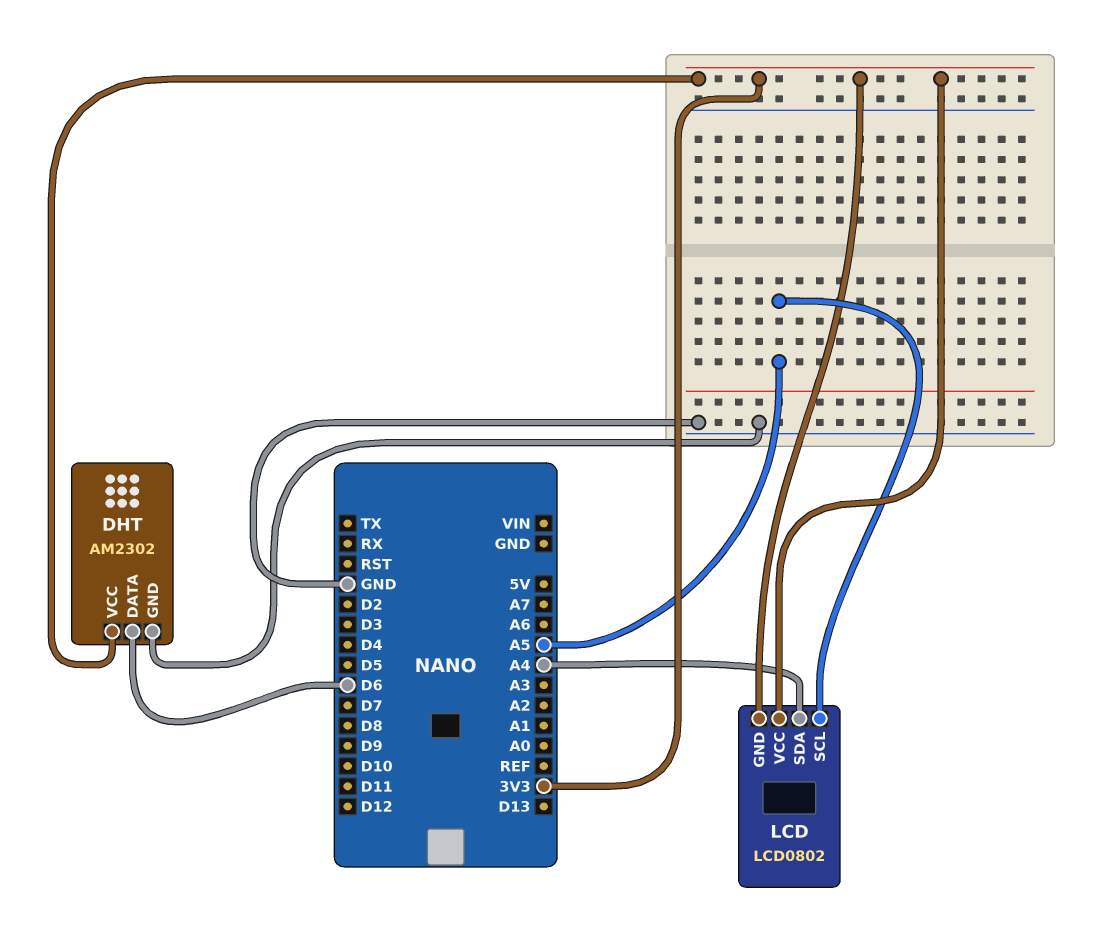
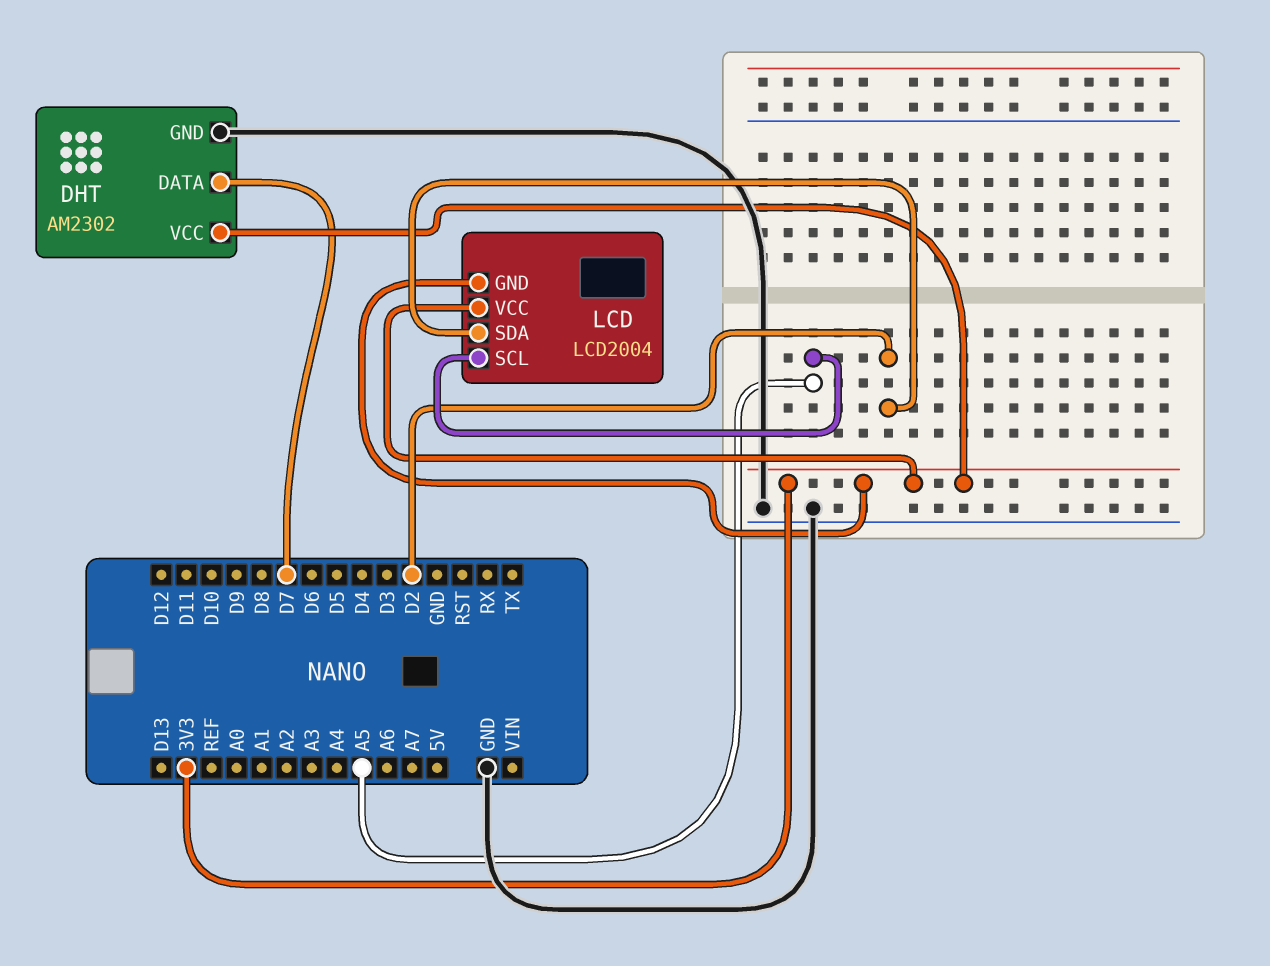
DHT pin DATA: D6 -> D7
LCD: LCD0802 -> LCD2004
LCD pin SDA: A4 -> D2

